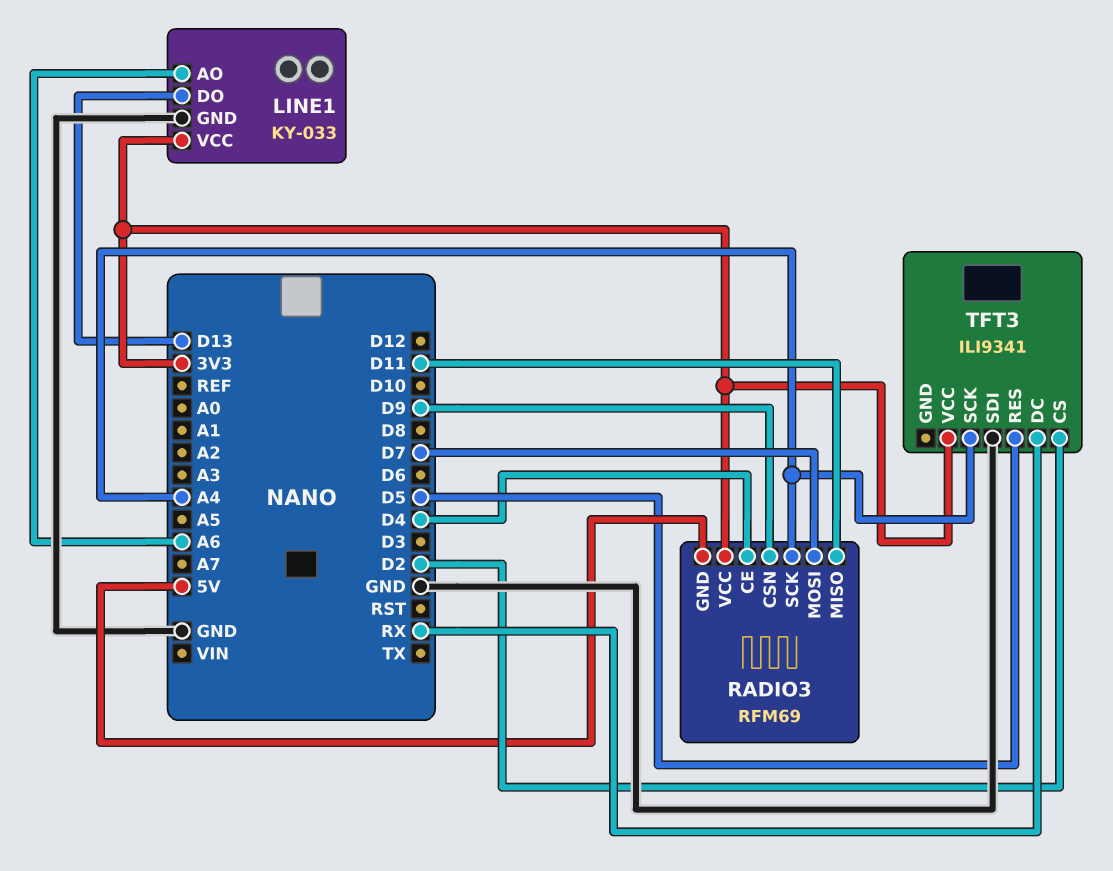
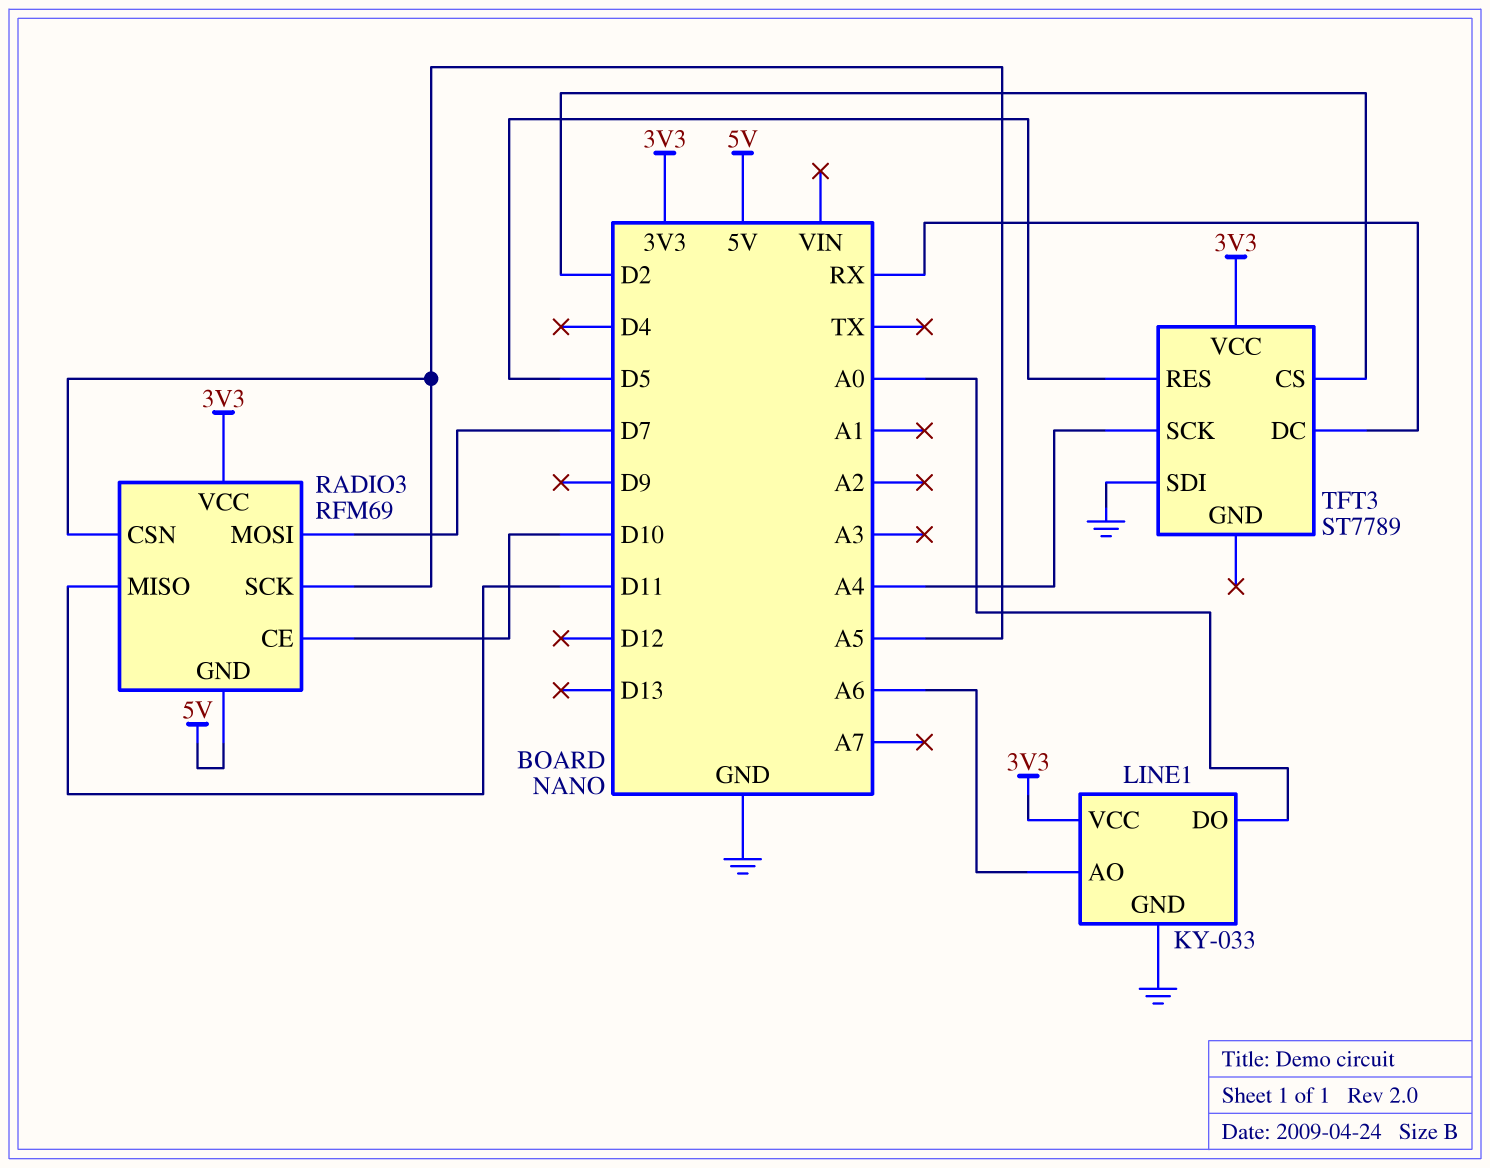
LINE1 pin DO: D13 -> A0
RADIO3 pin CE: D4 -> D10
RADIO3 pin CSN: D9 -> A5
RADIO3 pin SCK: A4 -> A5
TFT3: ILI9341 -> ST7789

